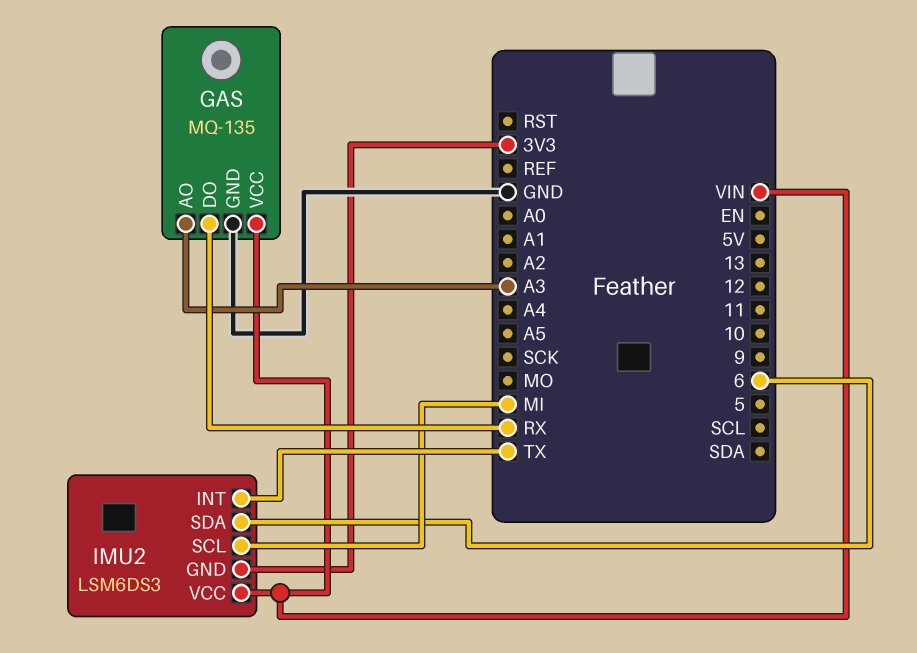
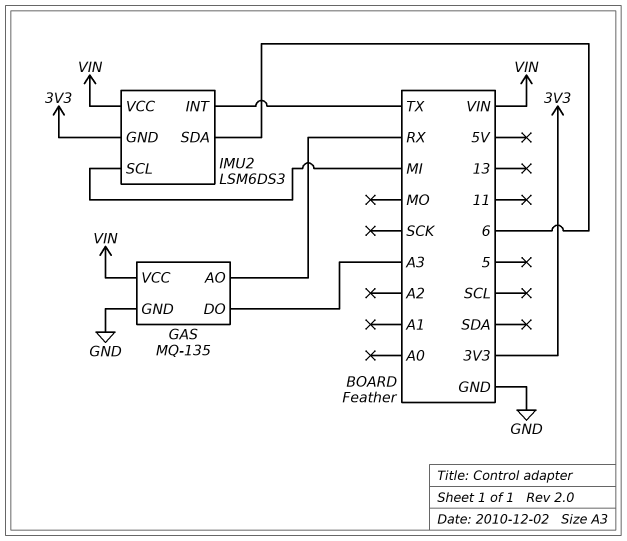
GAS pin AO: A3 -> RX
GAS pin DO: RX -> A3

